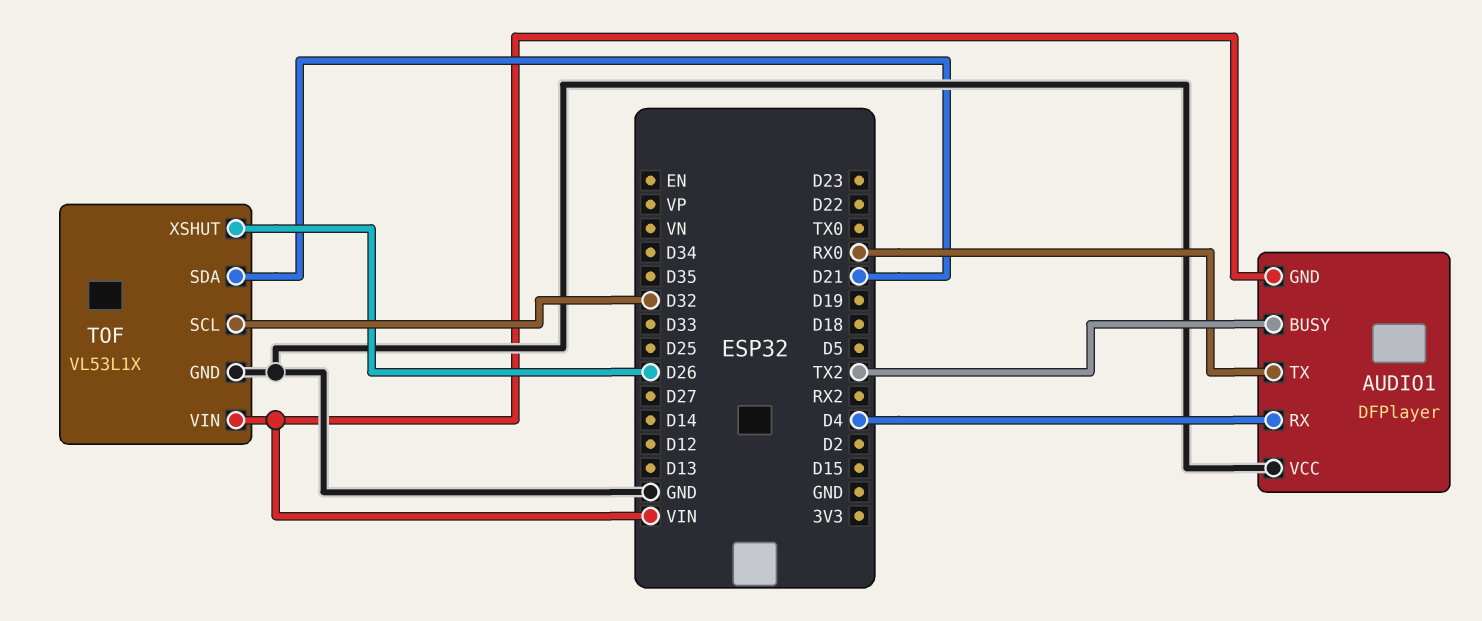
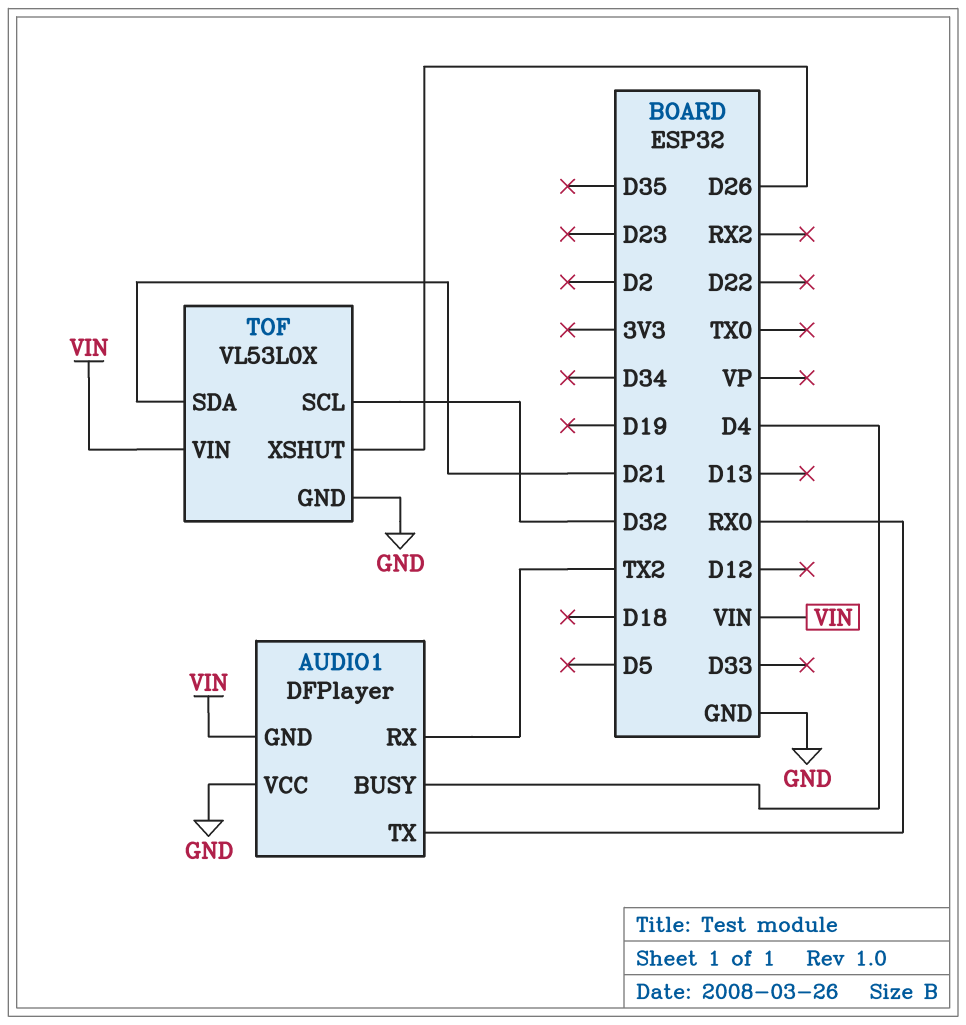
AUDIO1 pin BUSY: TX2 -> D4
AUDIO1 pin RX: D4 -> TX2
TOF: VL53L1X -> VL53L0X

